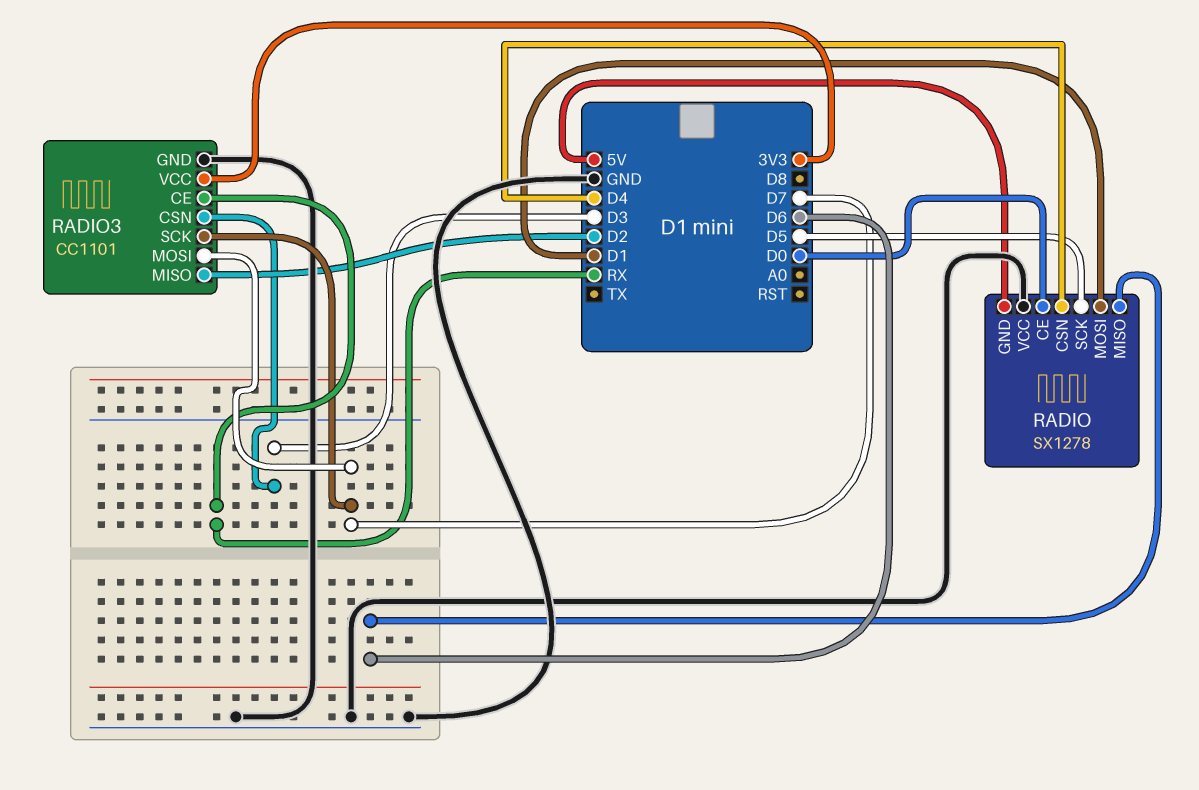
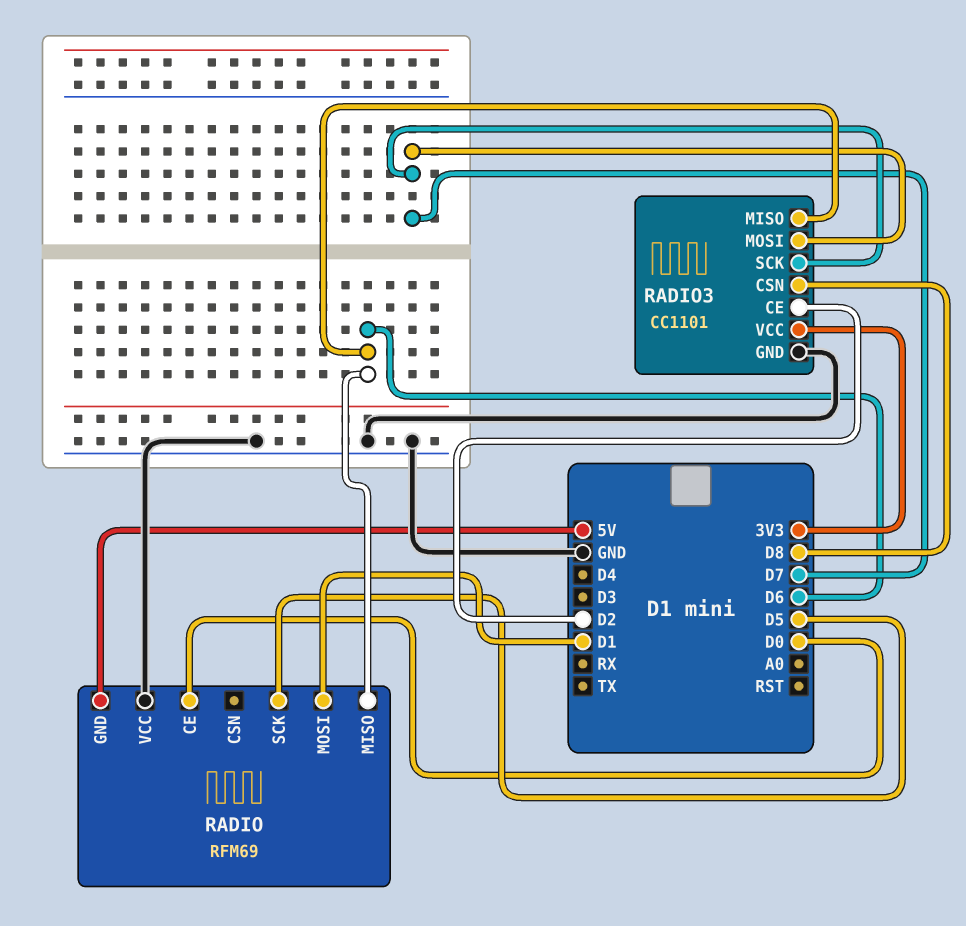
RADIO: SX1278 -> RFM69
RADIO pin CSN: D4 -> none
RADIO3 pin CE: RX -> D2
RADIO3 pin CSN: D3 -> D8
RADIO3 pin MISO: D2 -> D6

